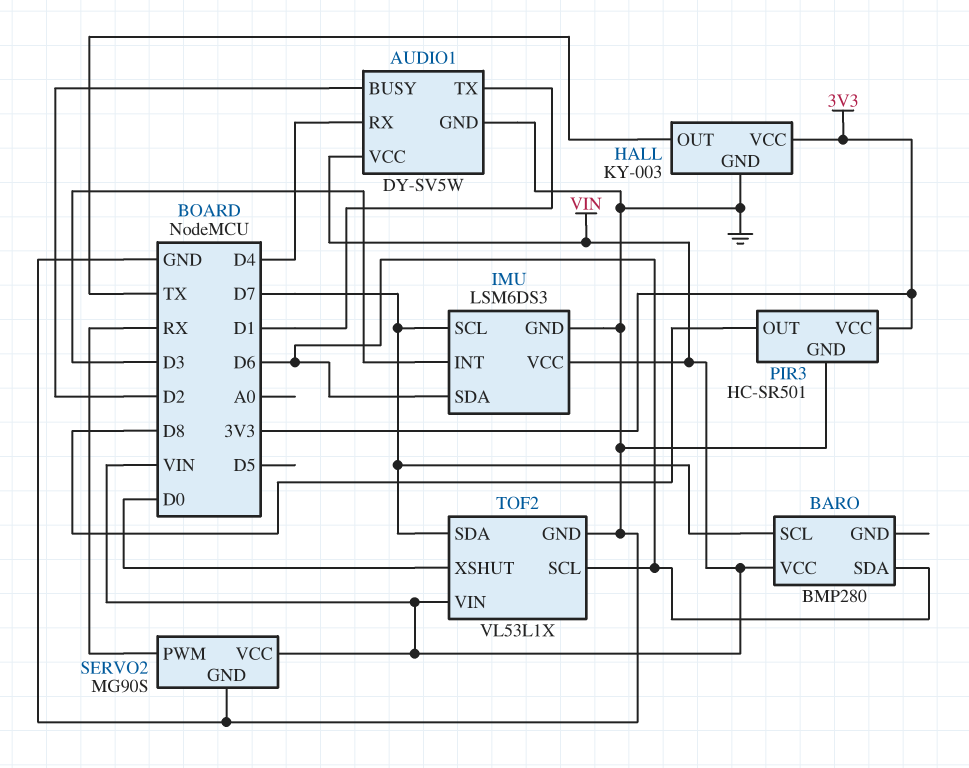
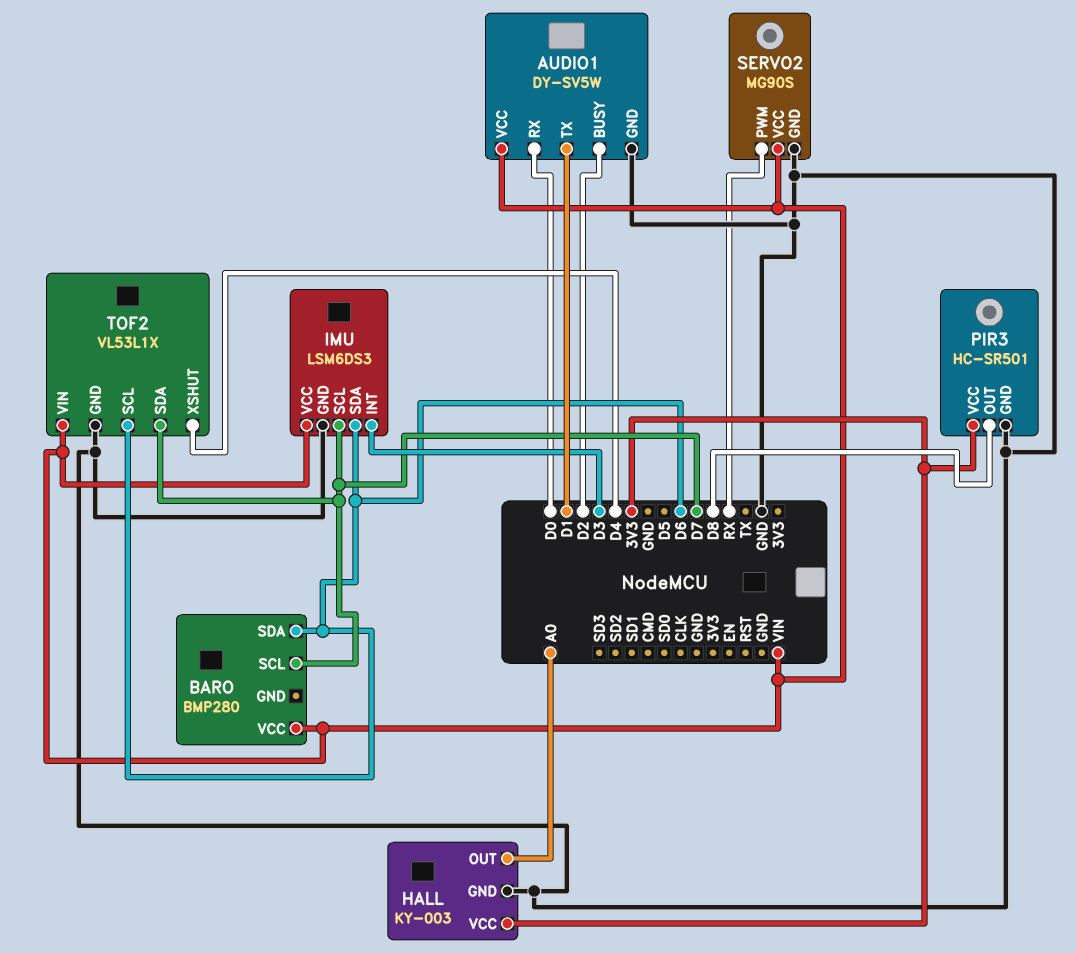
AUDIO1 pin RX: D4 -> D0
HALL pin OUT: TX -> A0
TOF2 pin XSHUT: D0 -> D4

